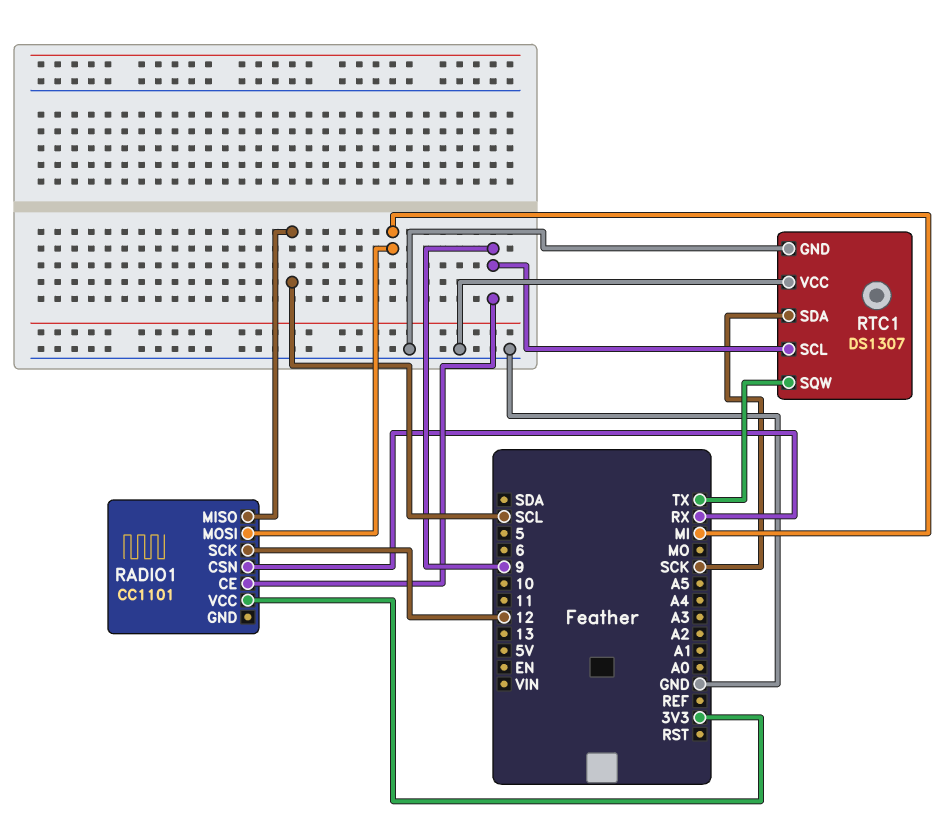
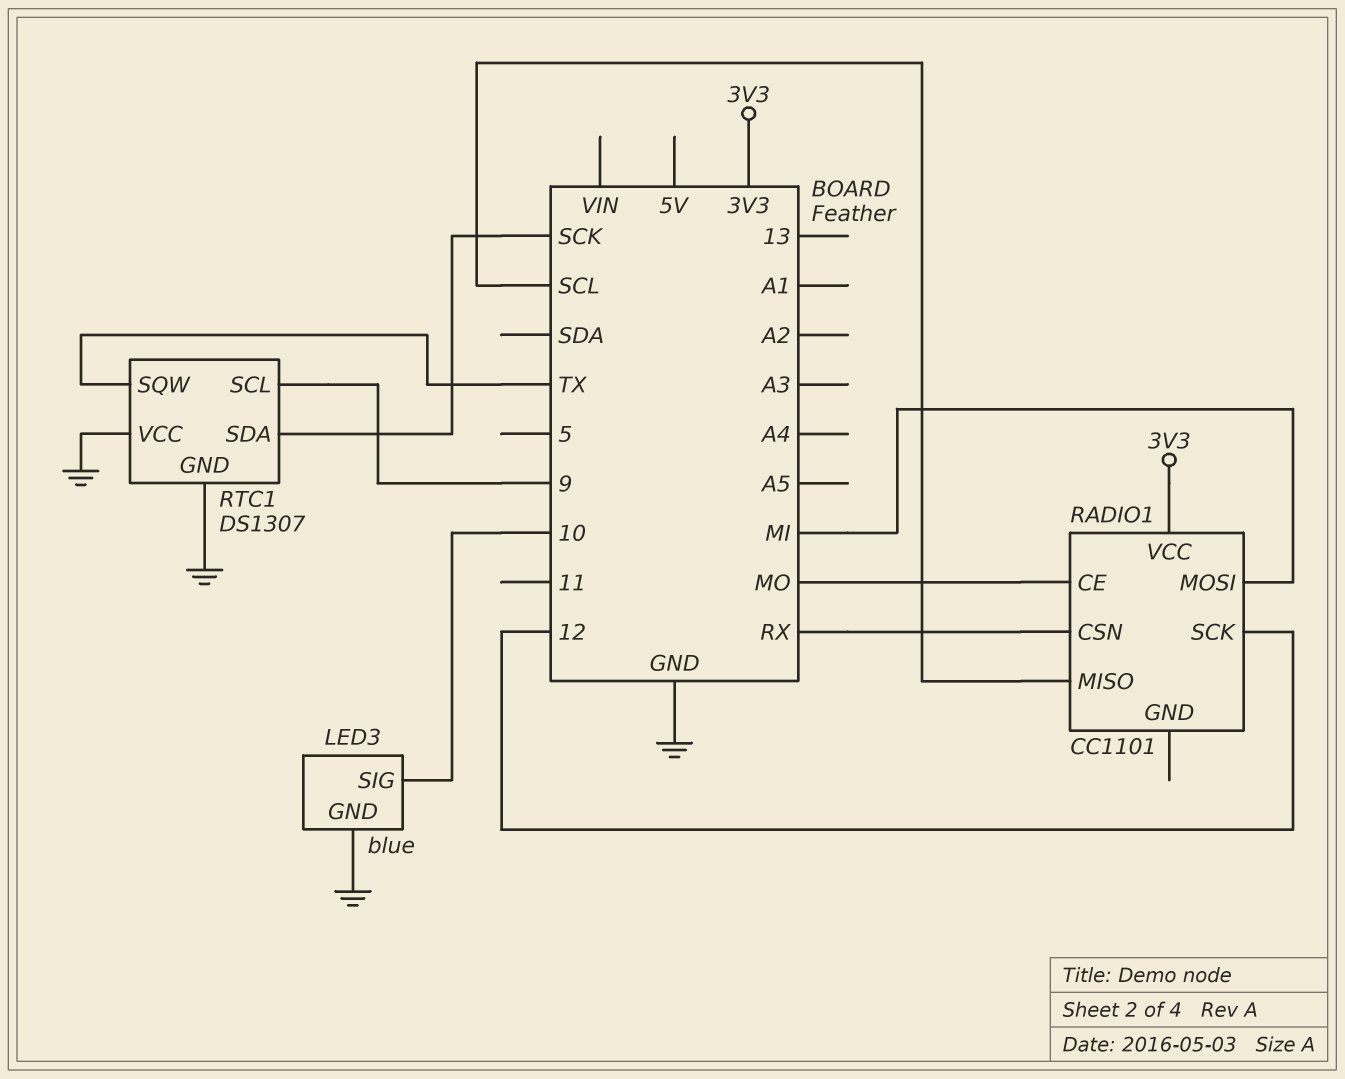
LED3: none -> blue
LED3 pin GND: none -> GND
LED3 pin SIG: none -> 10
RADIO1 pin CE: 9 -> MO

